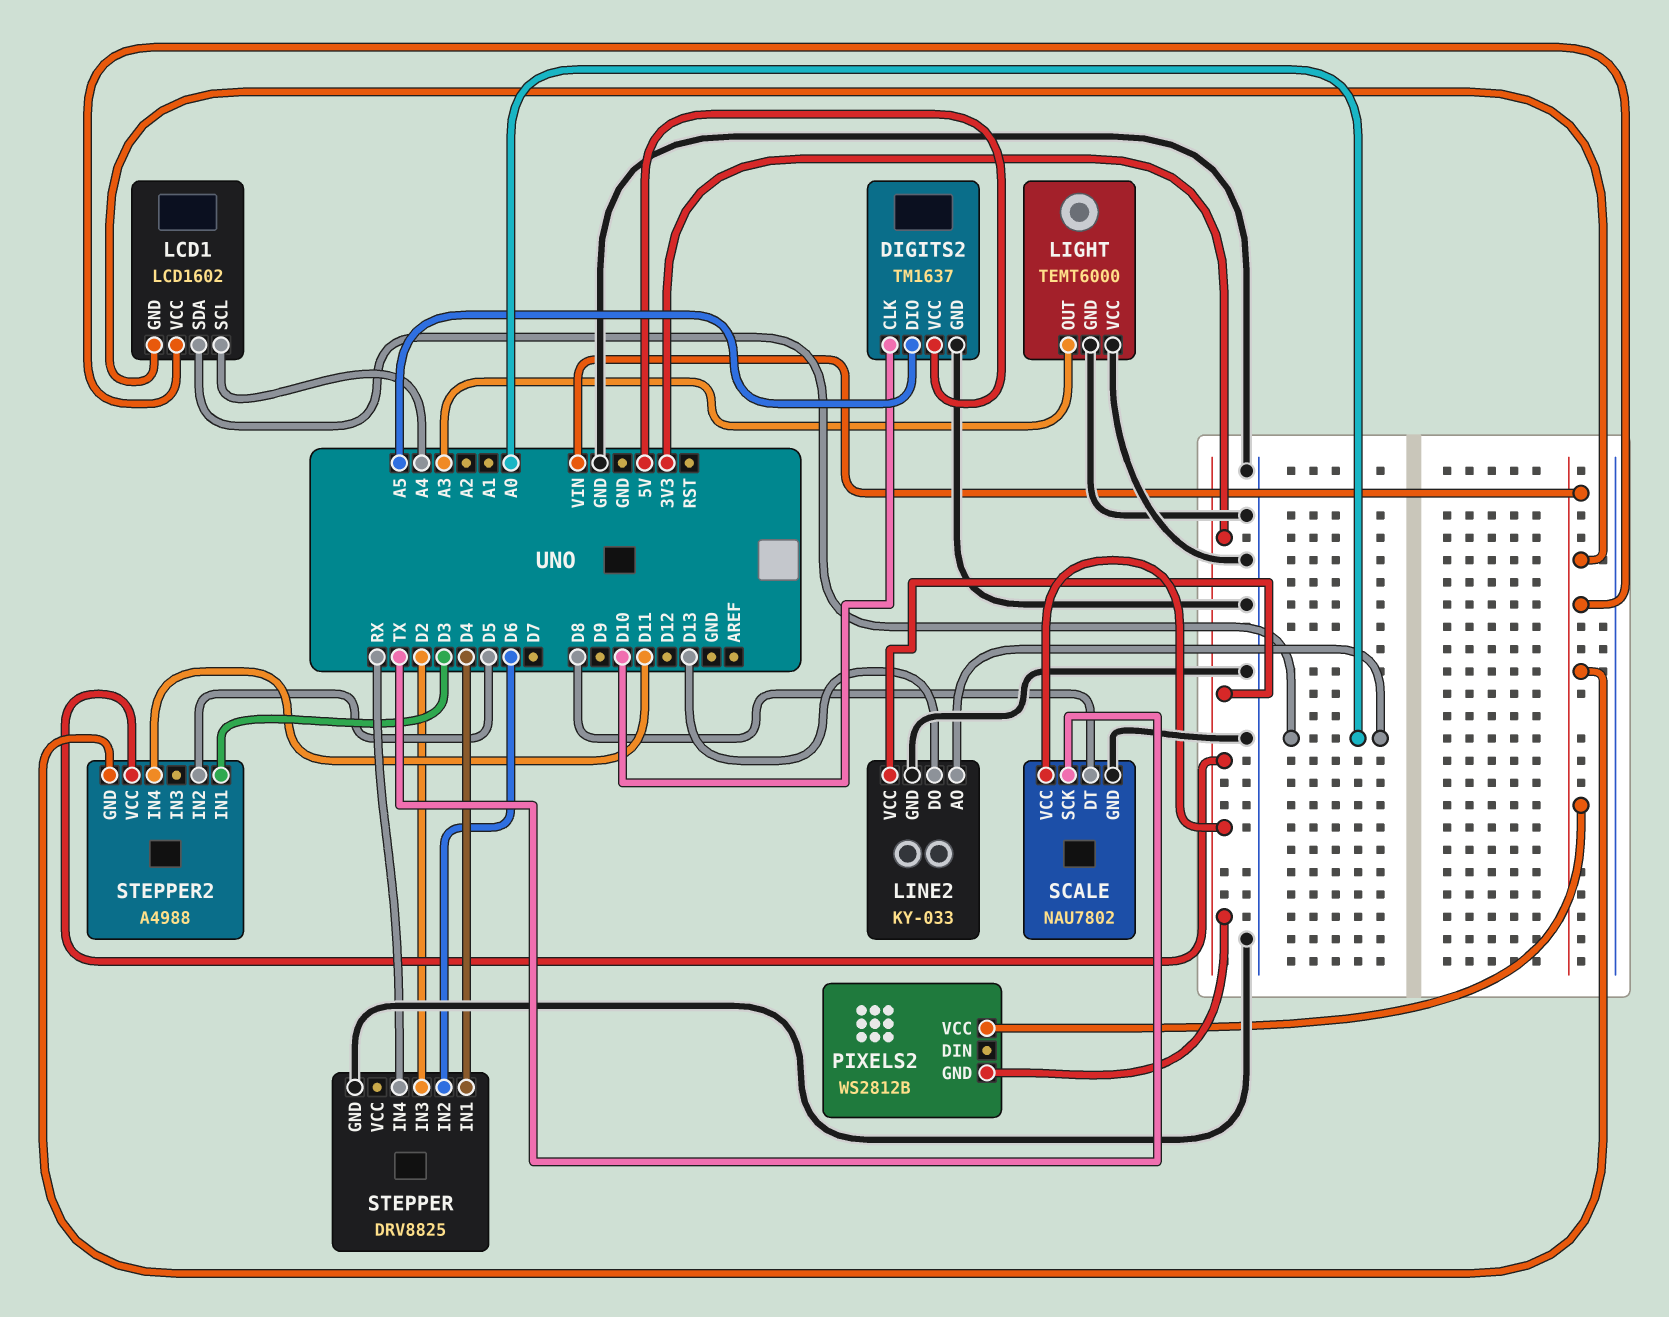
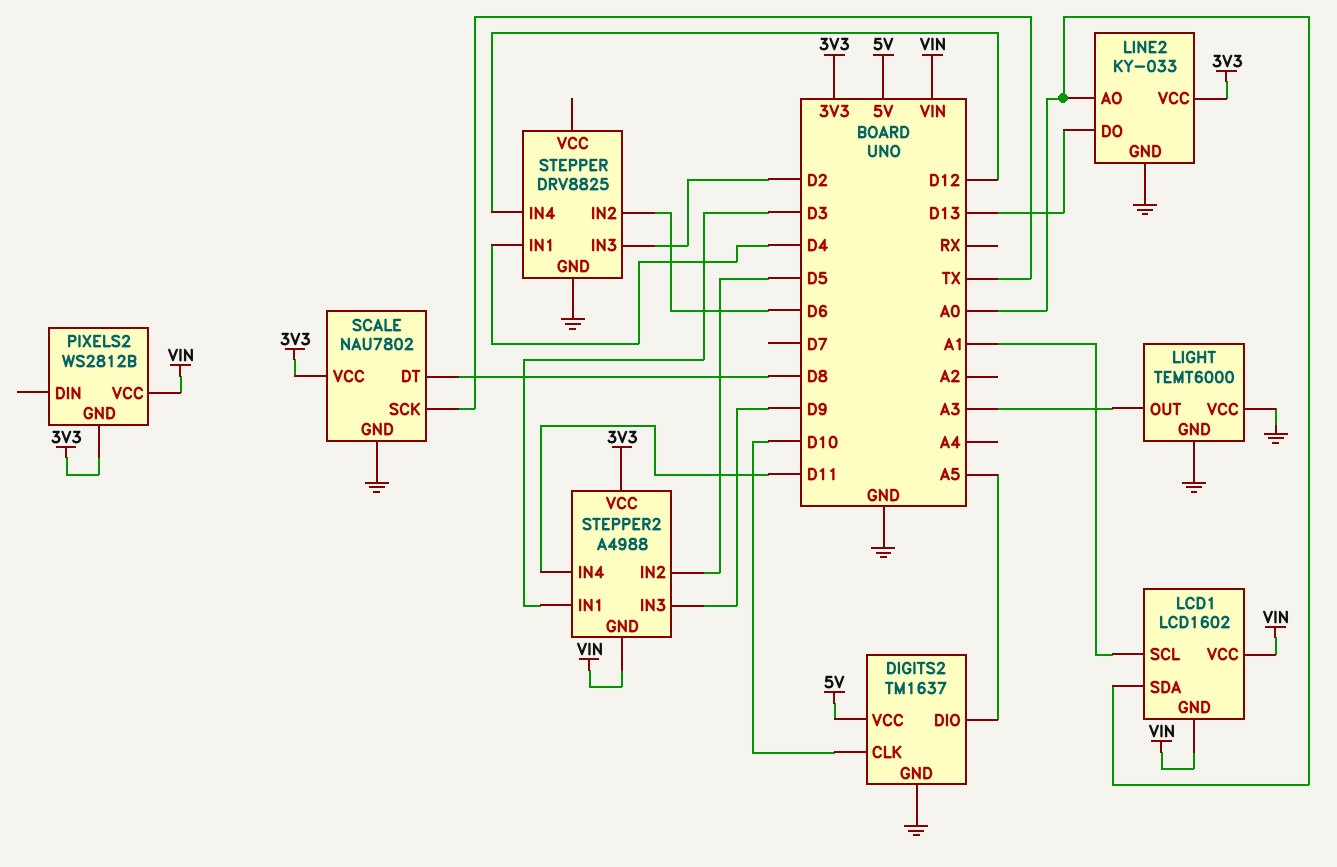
LCD1 pin SCL: A4 -> A1
STEPPER pin IN4: RX -> D12
STEPPER2 pin IN3: none -> D9

